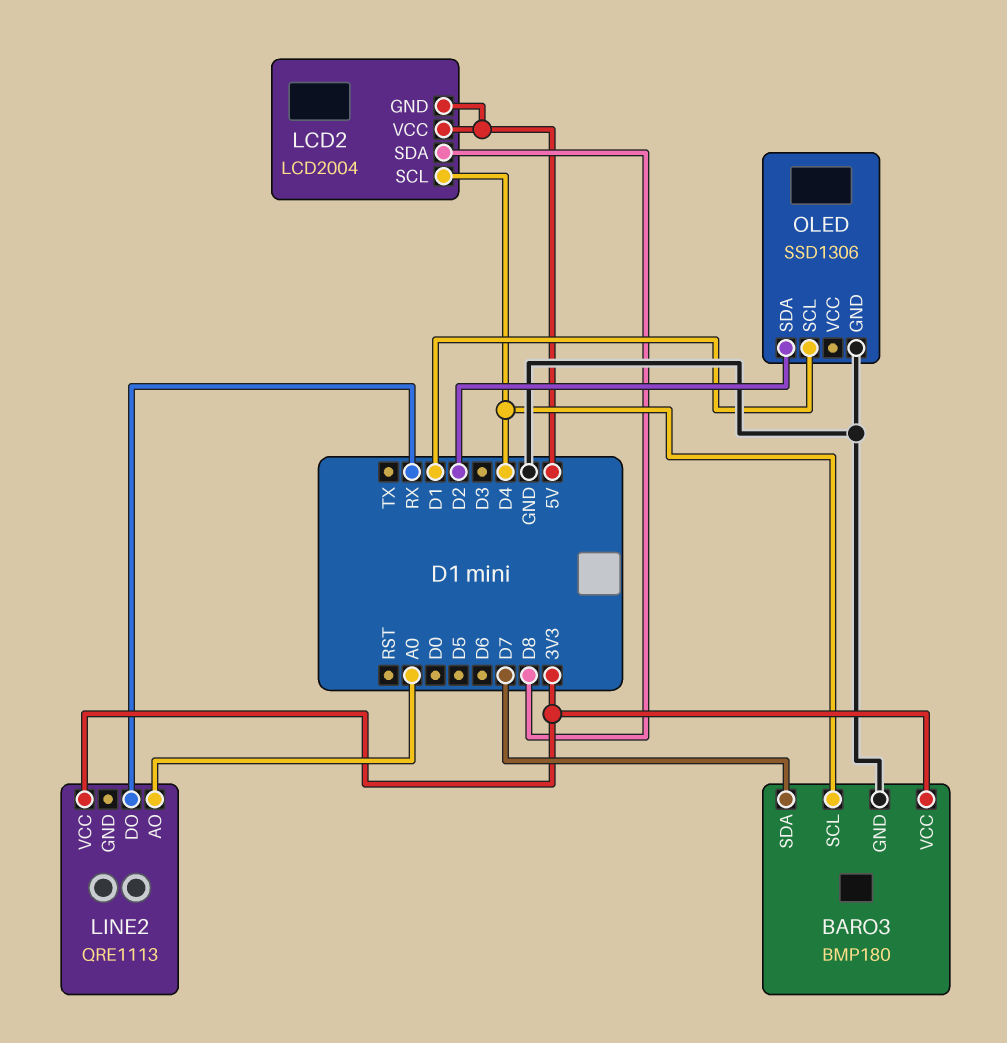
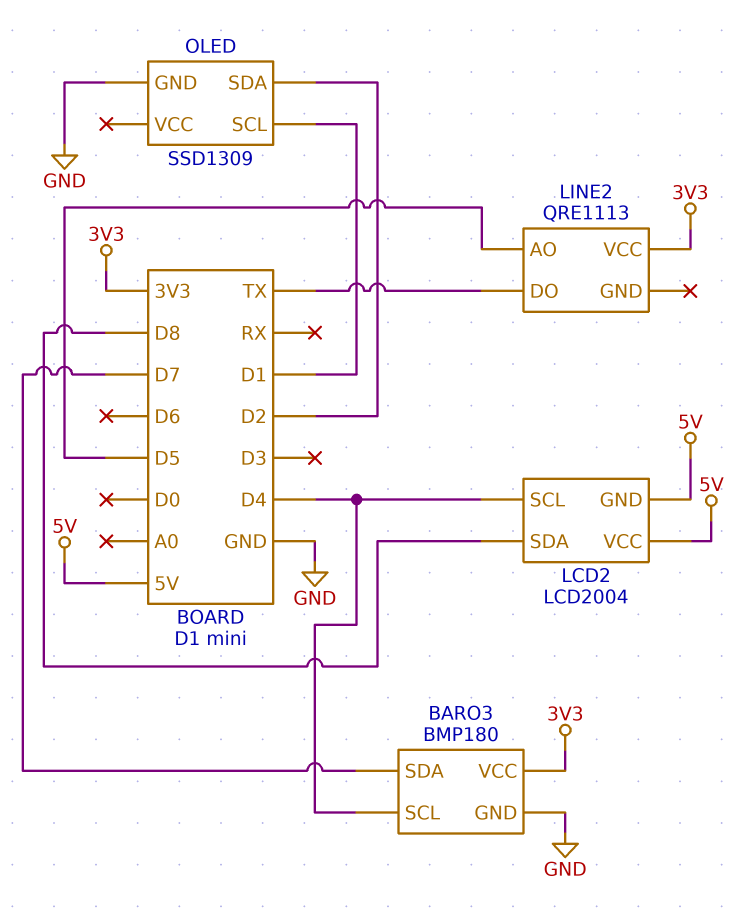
LINE2 pin AO: A0 -> D5
LINE2 pin DO: RX -> TX
OLED: SSD1306 -> SSD1309

